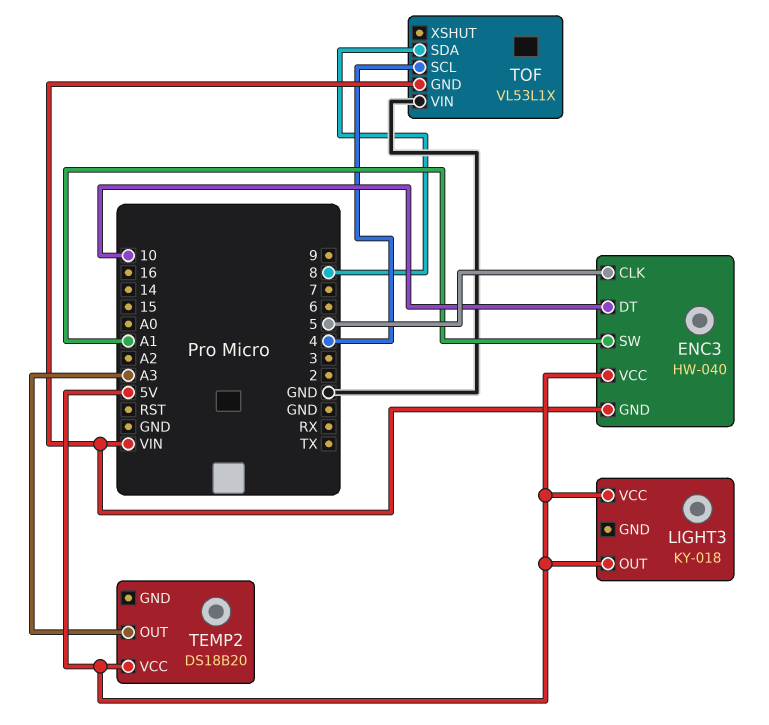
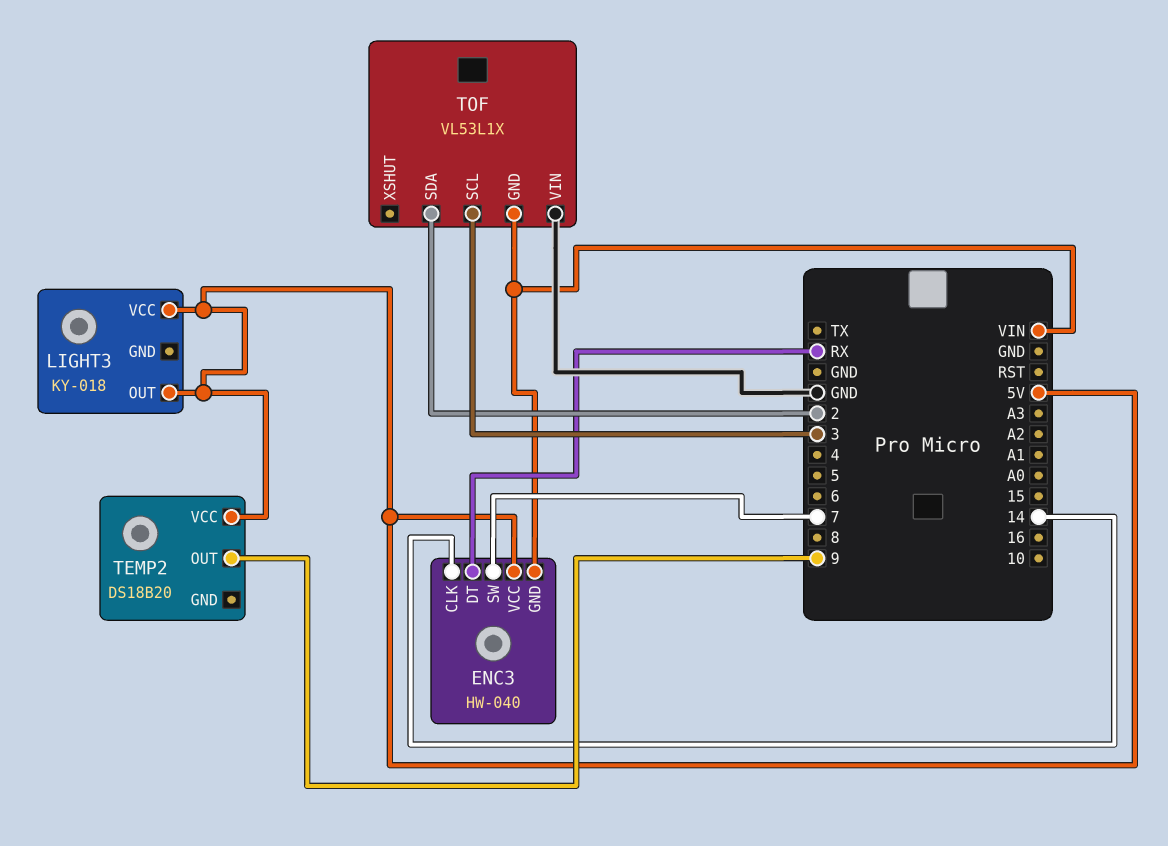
ENC3 pin CLK: 5 -> 14
ENC3 pin DT: 10 -> RX
ENC3 pin SW: A1 -> 7
TEMP2 pin OUT: A3 -> 9
TOF pin SCL: 4 -> 3
TOF pin SDA: 8 -> 2

